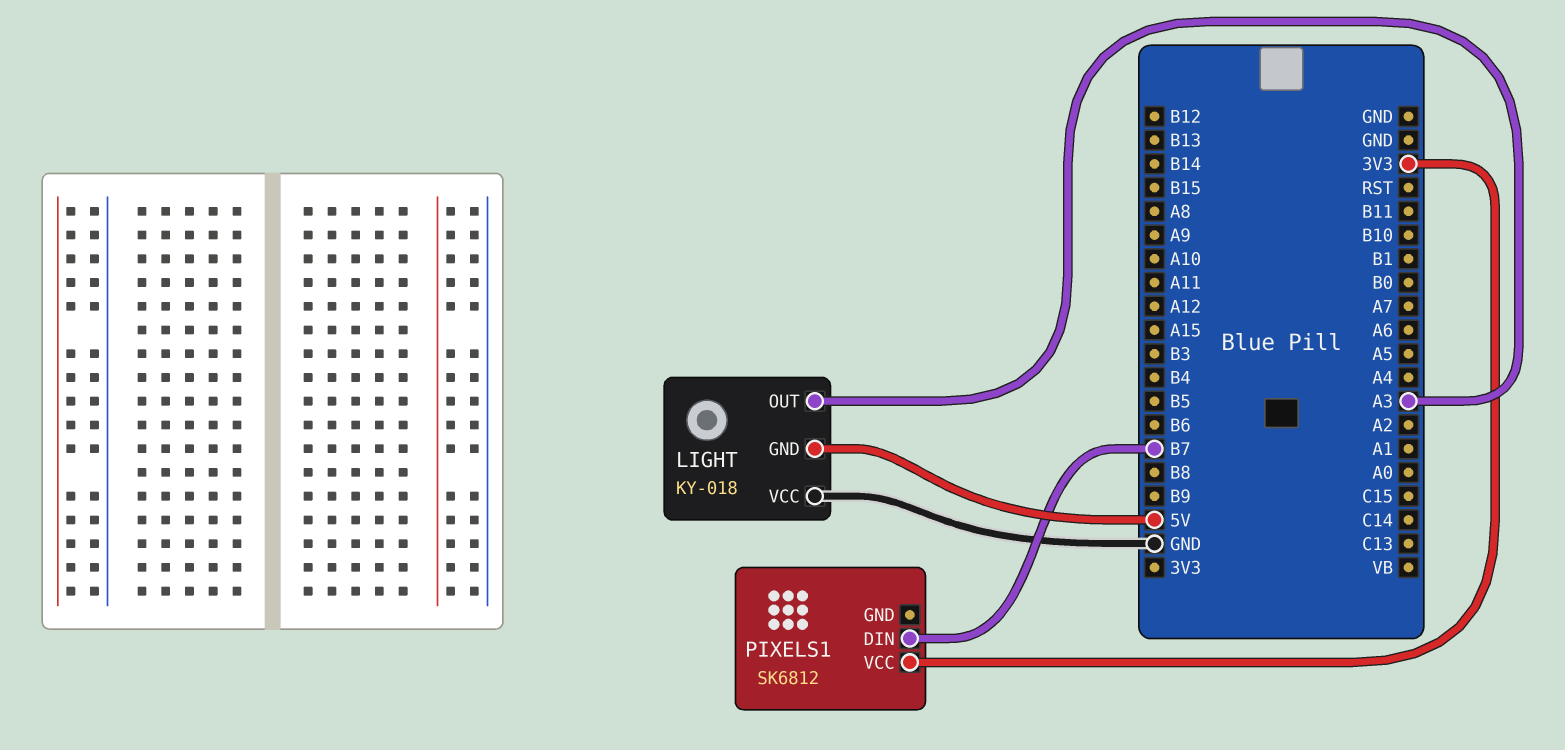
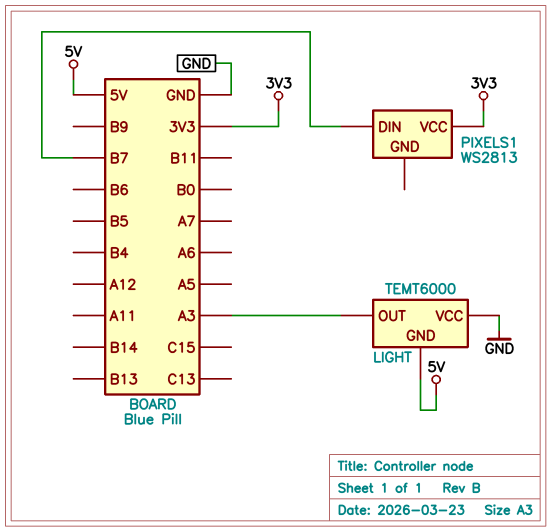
LIGHT: KY-018 -> TEMT6000
PIXELS1: SK6812 -> WS2813

